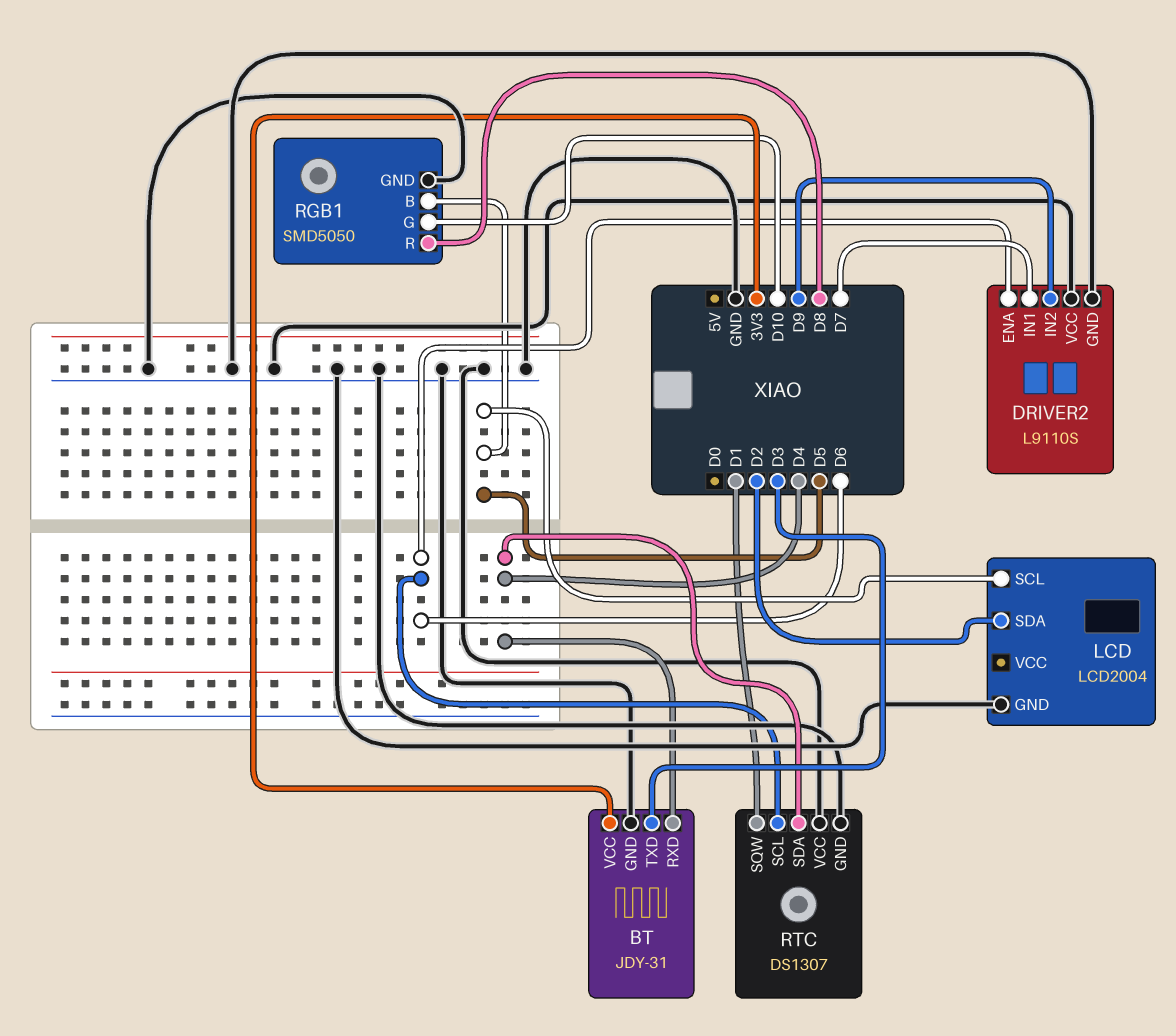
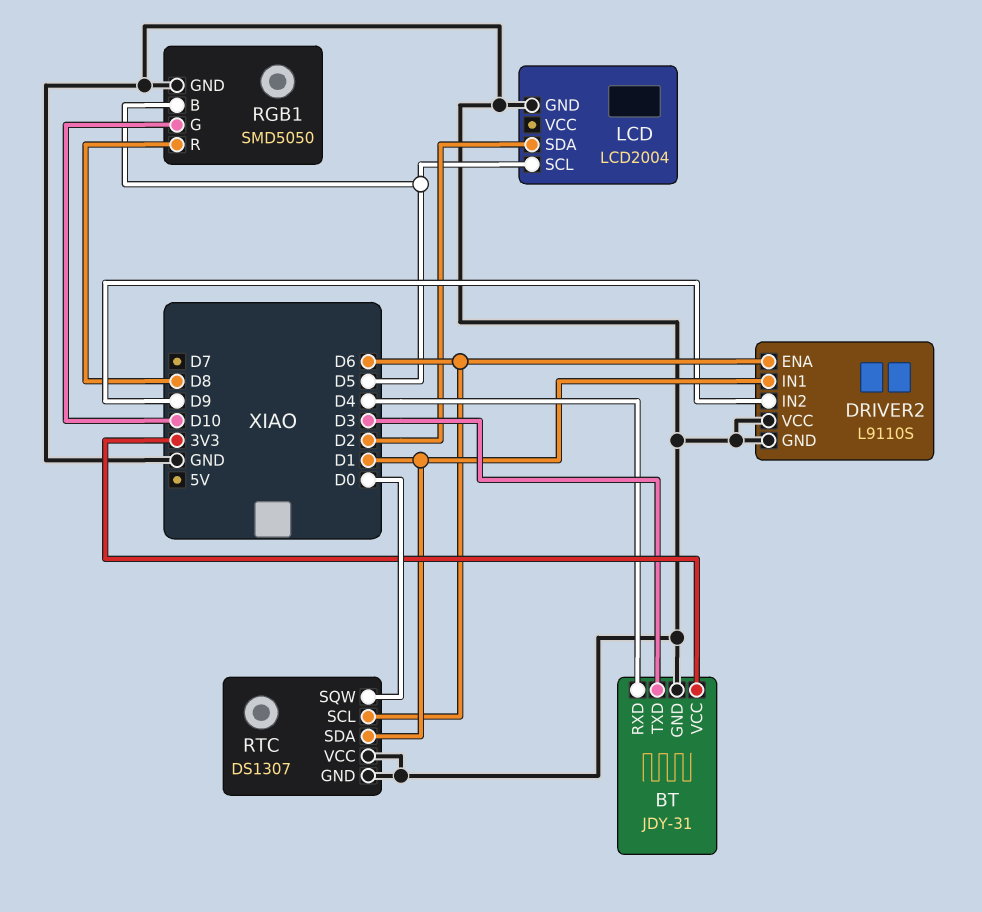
DRIVER2 pin IN1: D7 -> D1
RTC pin SDA: D4 -> D1
RTC pin SQW: D1 -> D0

